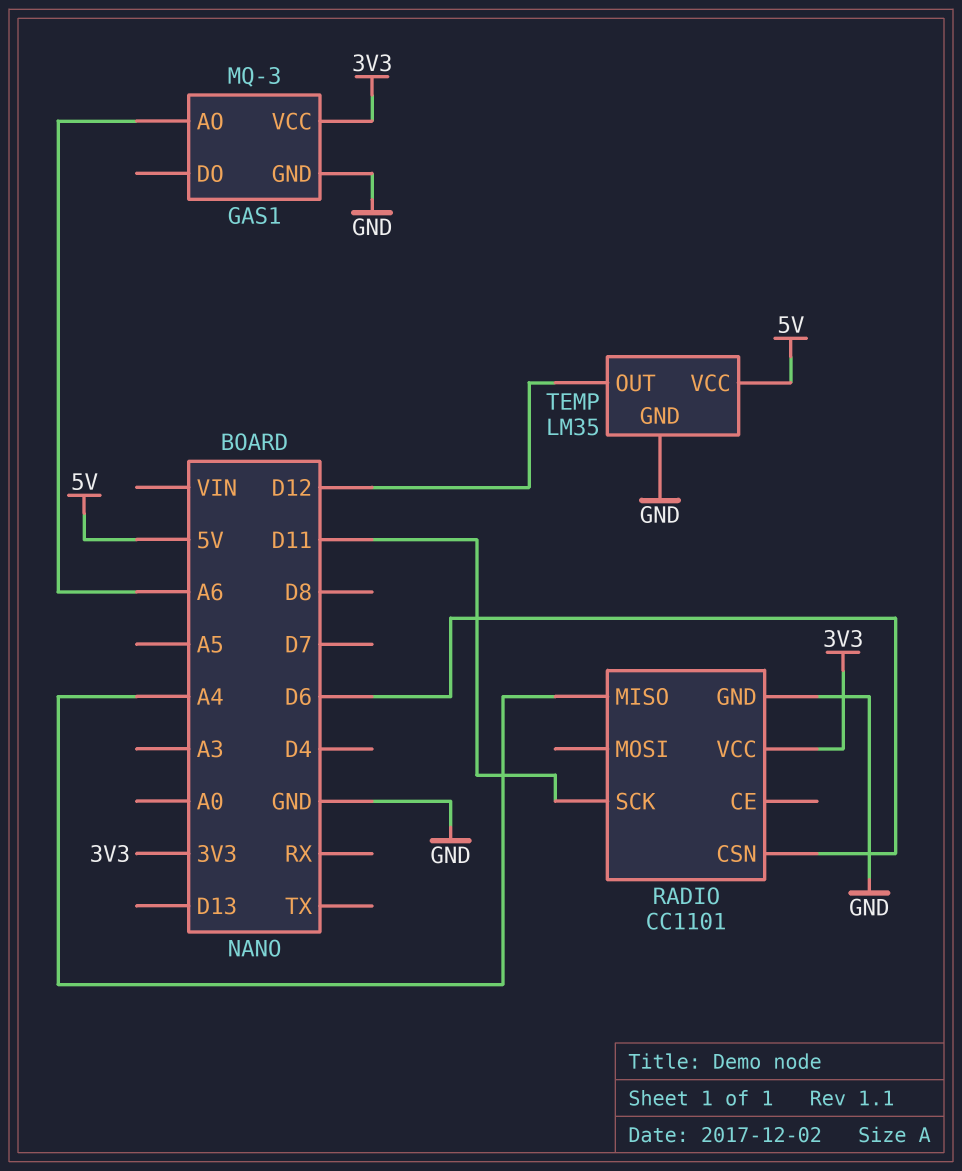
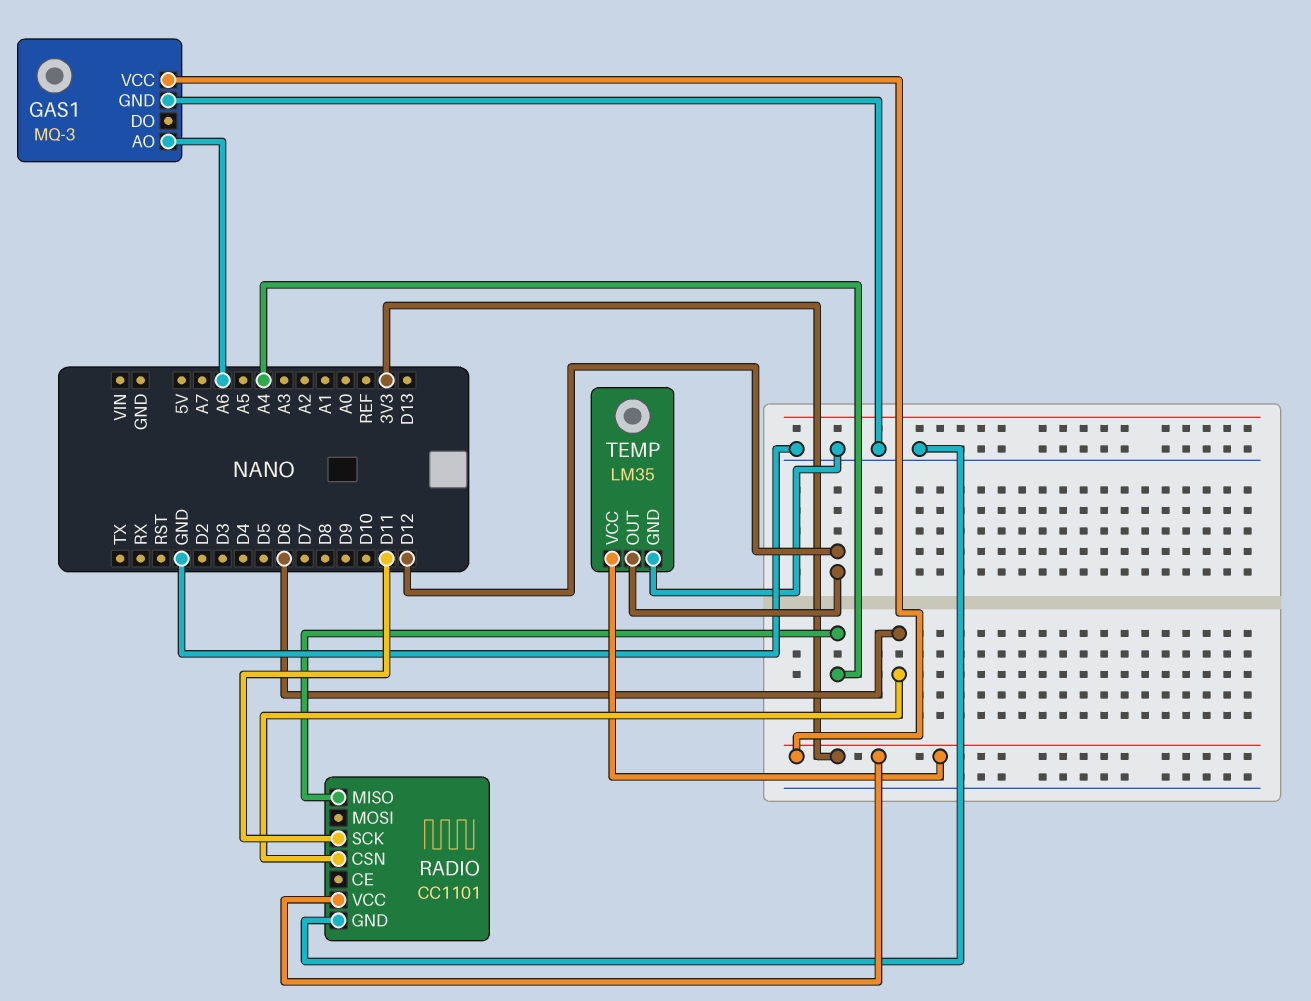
TEMP pin VCC: 5V -> 3V3

